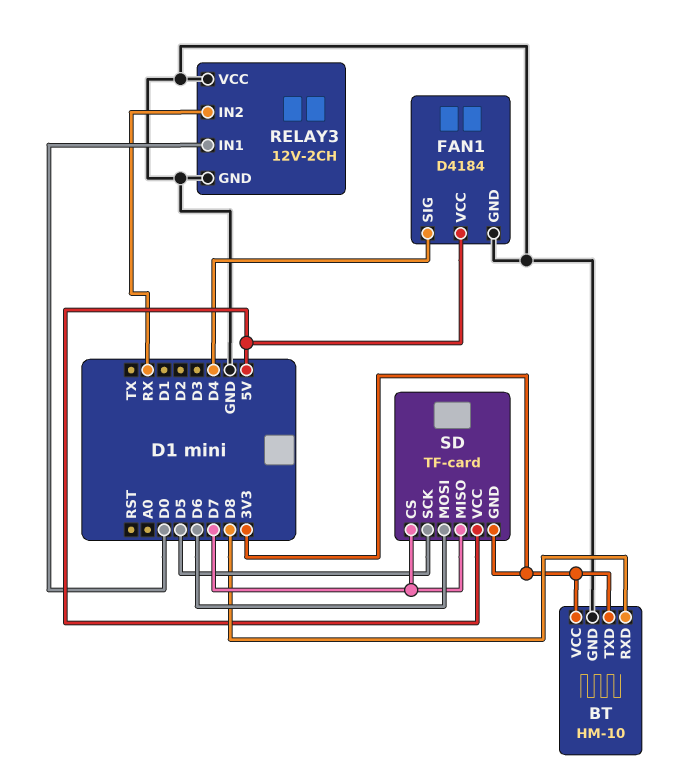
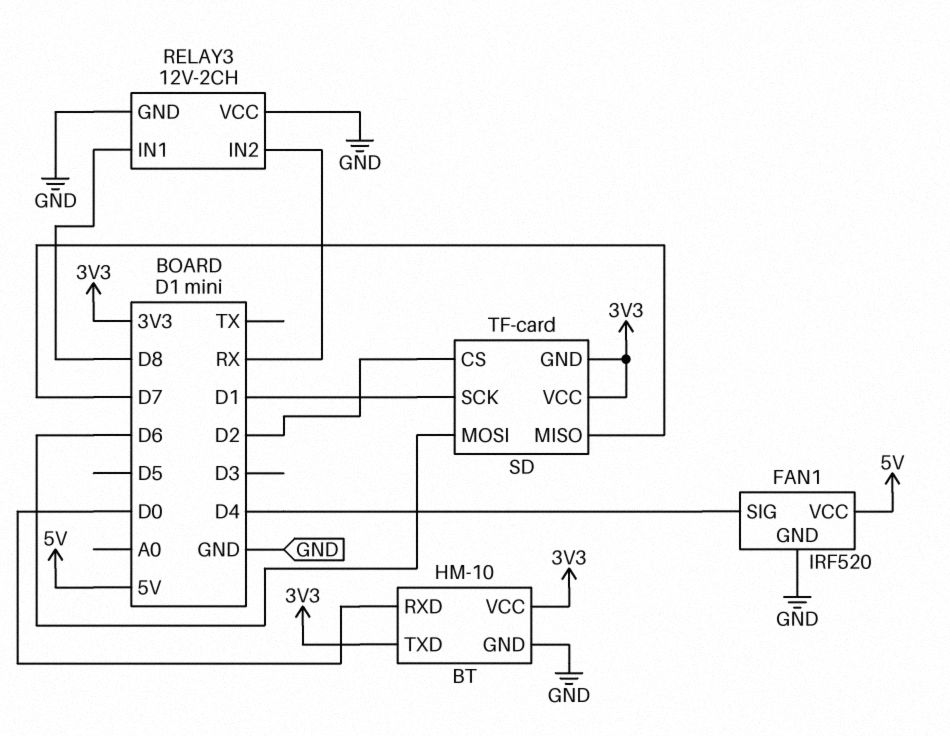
BT pin RXD: D8 -> D0
FAN1: D4184 -> IRF520
RELAY3 pin IN1: D0 -> D8
SD pin CS: D7 -> D2
SD pin SCK: D5 -> D1
SD pin VCC: 5V -> 3V3

